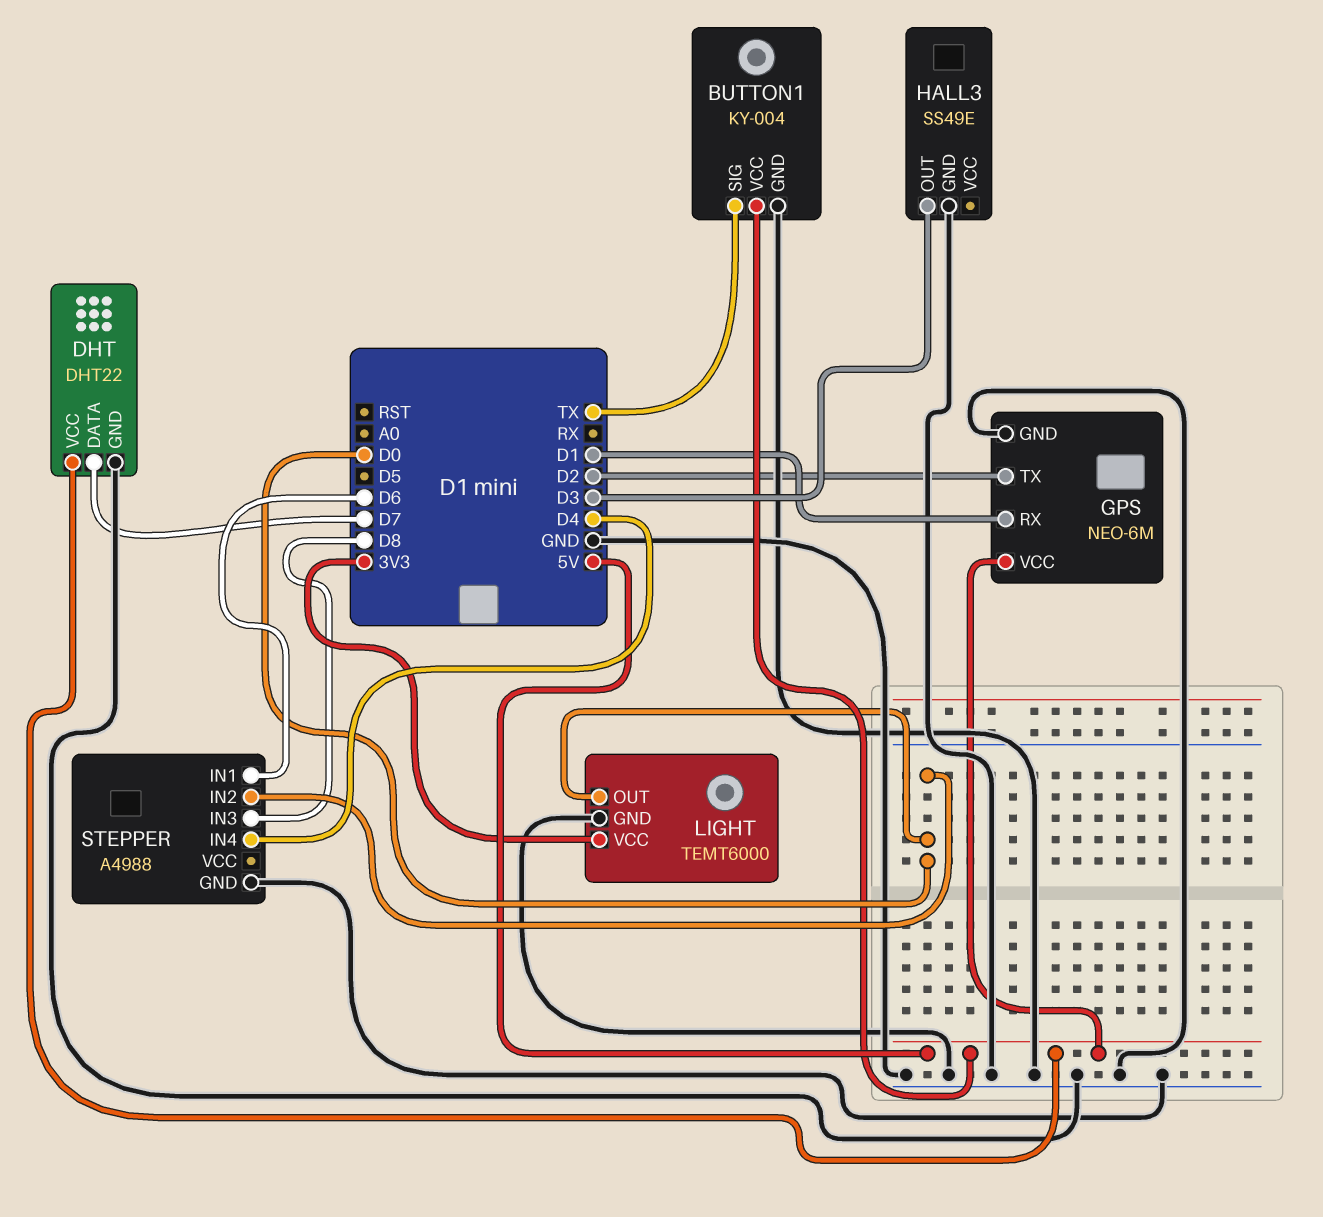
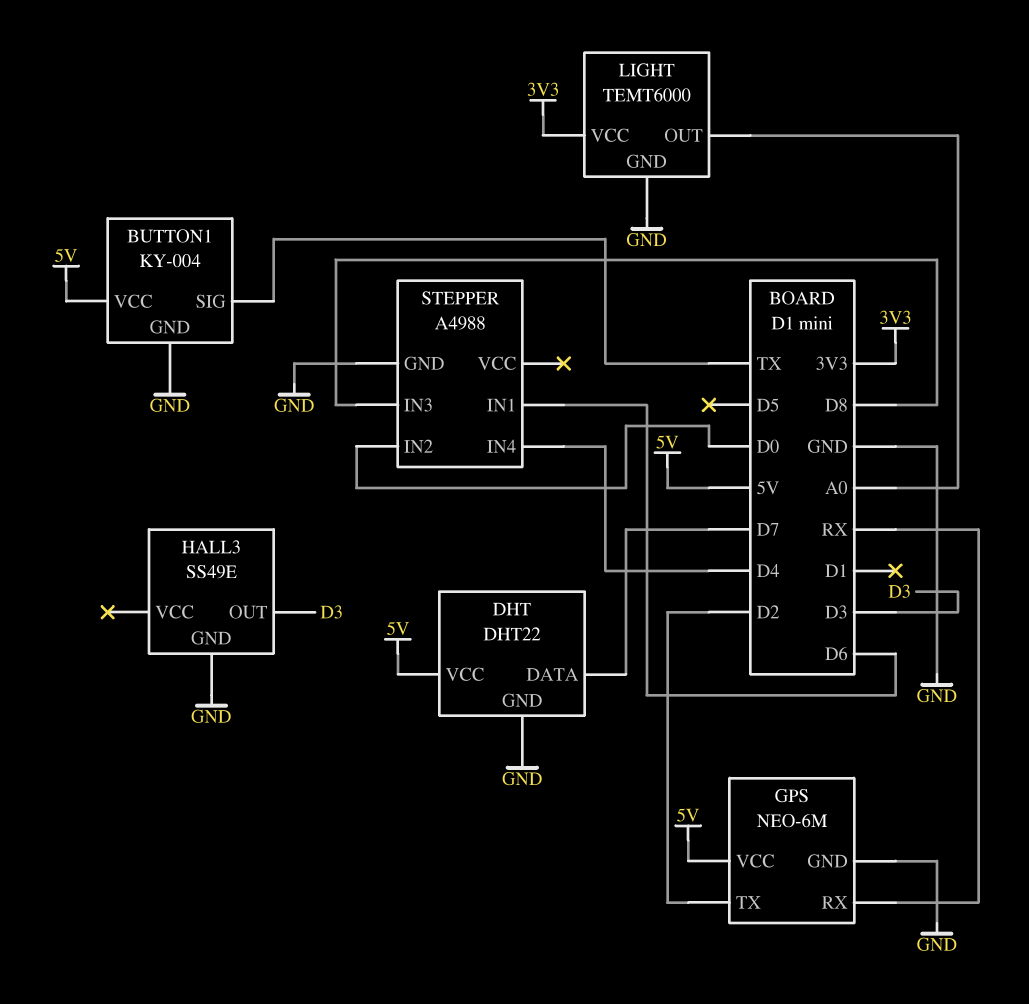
GPS pin RX: D1 -> RX
LIGHT pin OUT: D0 -> A0

